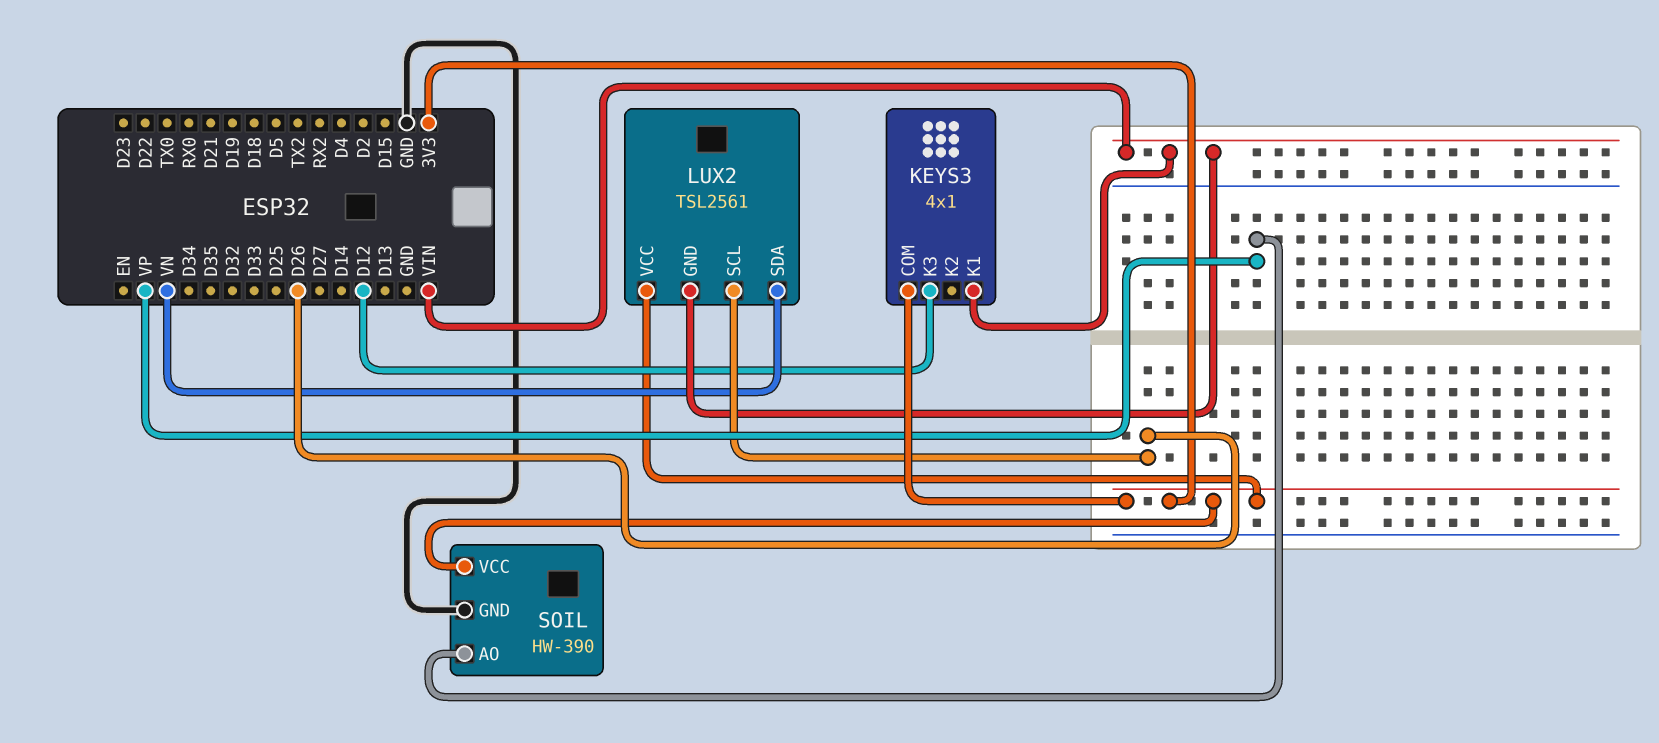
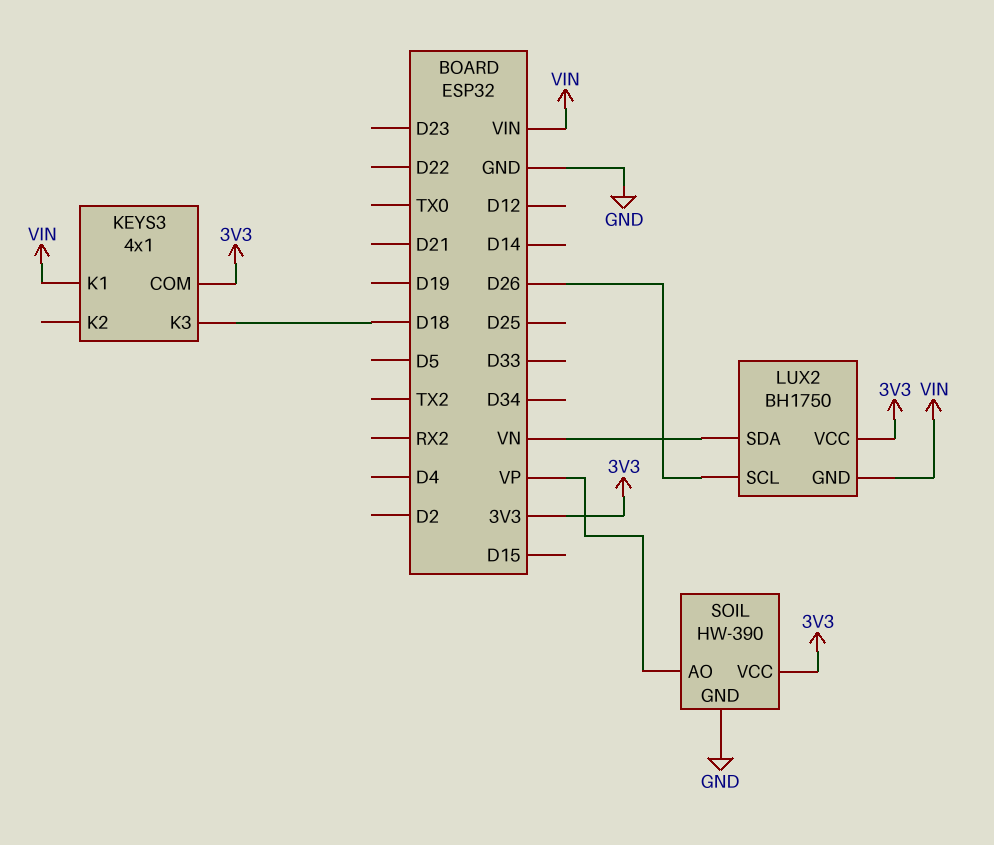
KEYS3 pin K3: D12 -> D18
LUX2: TSL2561 -> BH1750

